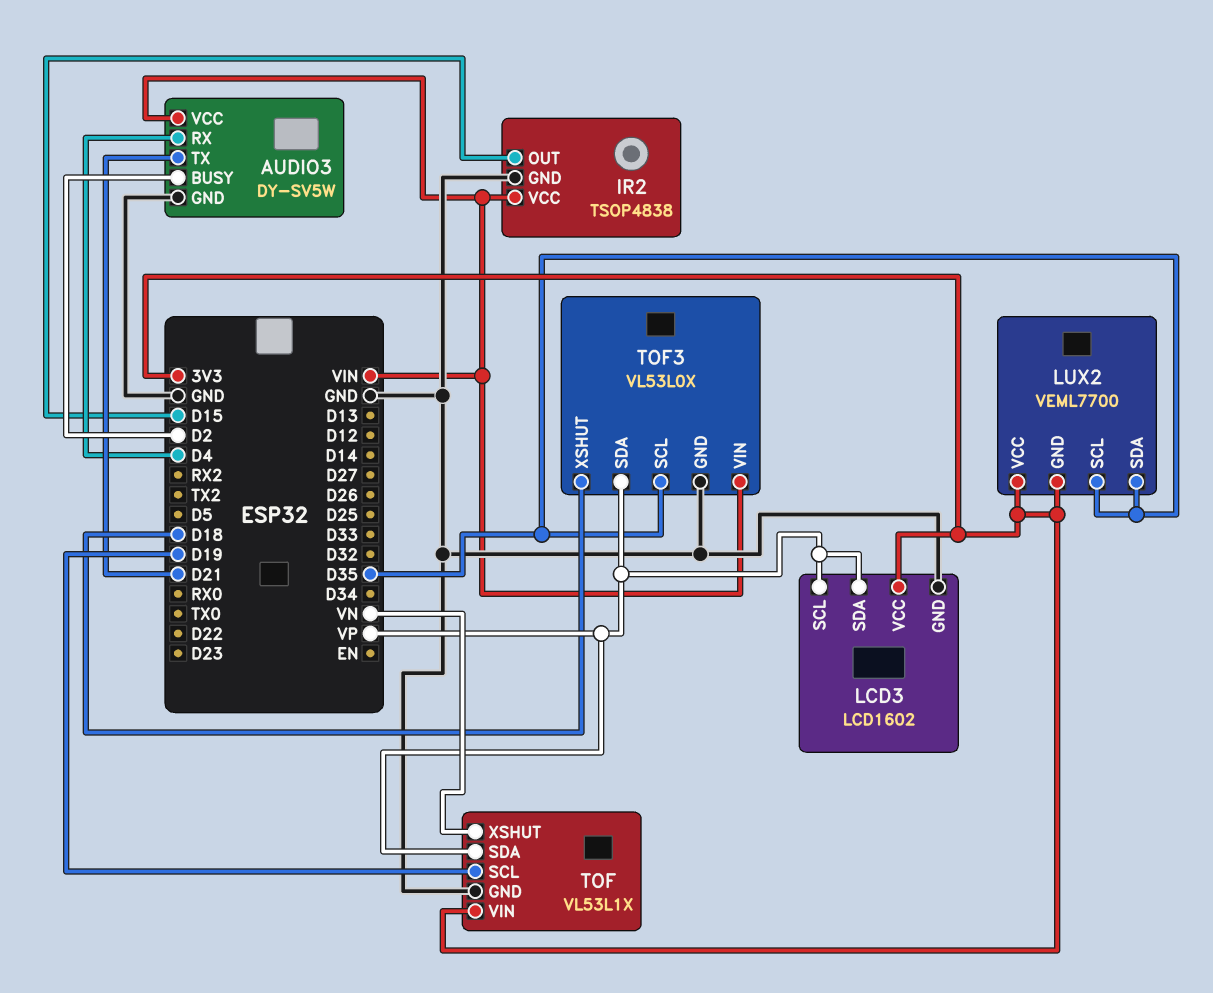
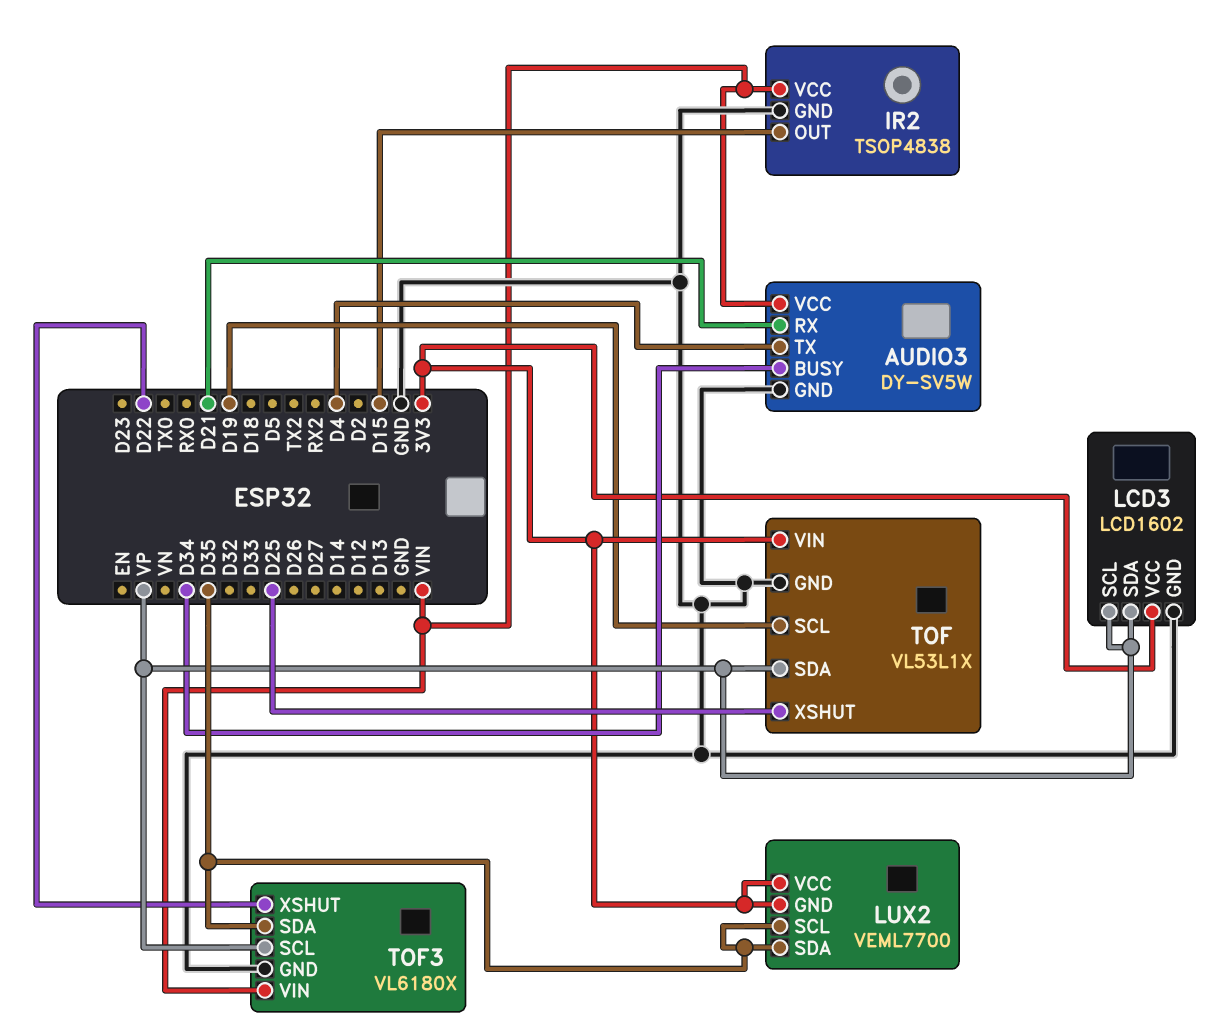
AUDIO3 pin BUSY: D2 -> D34
AUDIO3 pin RX: D4 -> D21
AUDIO3 pin TX: D21 -> D4
TOF pin XSHUT: VN -> D25
TOF3: VL53L0X -> VL6180X
TOF3 pin SCL: D35 -> VP
TOF3 pin SDA: VP -> D35
TOF3 pin XSHUT: D18 -> D22

